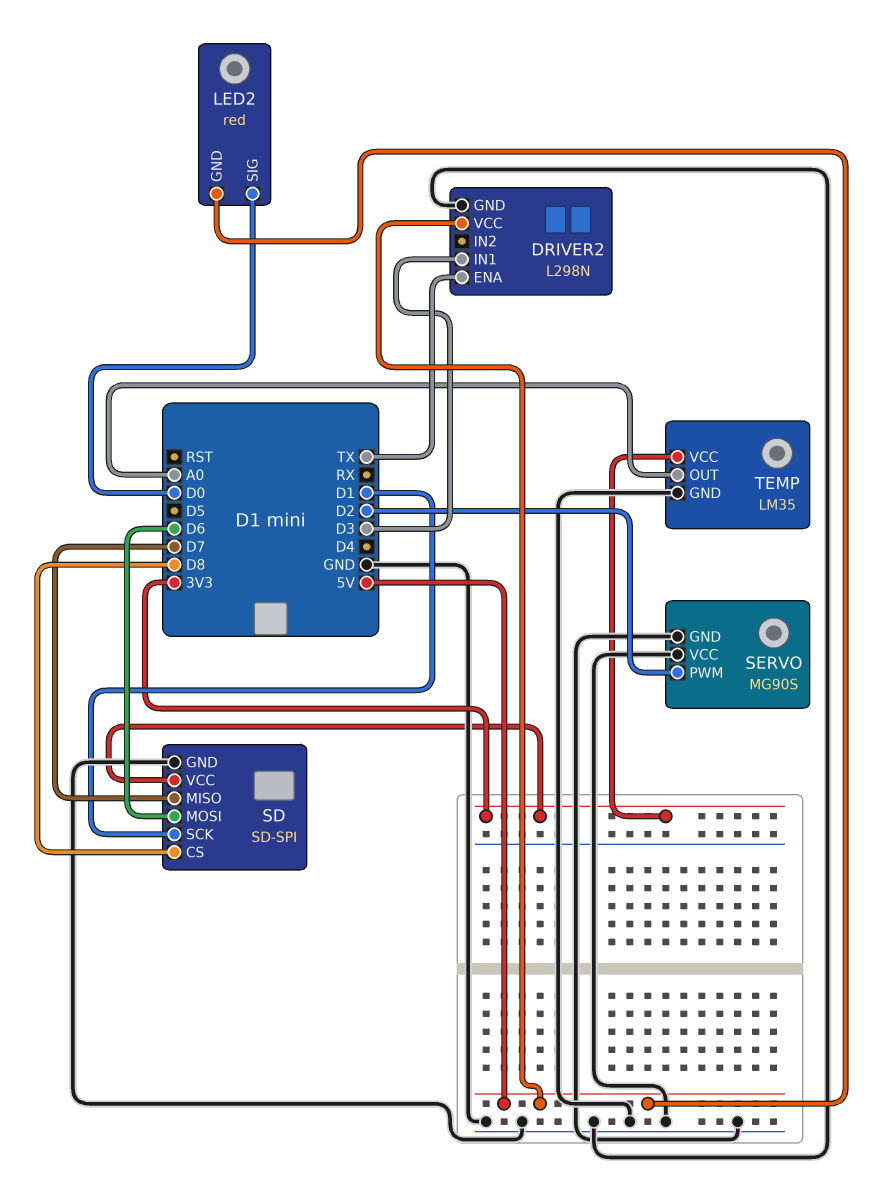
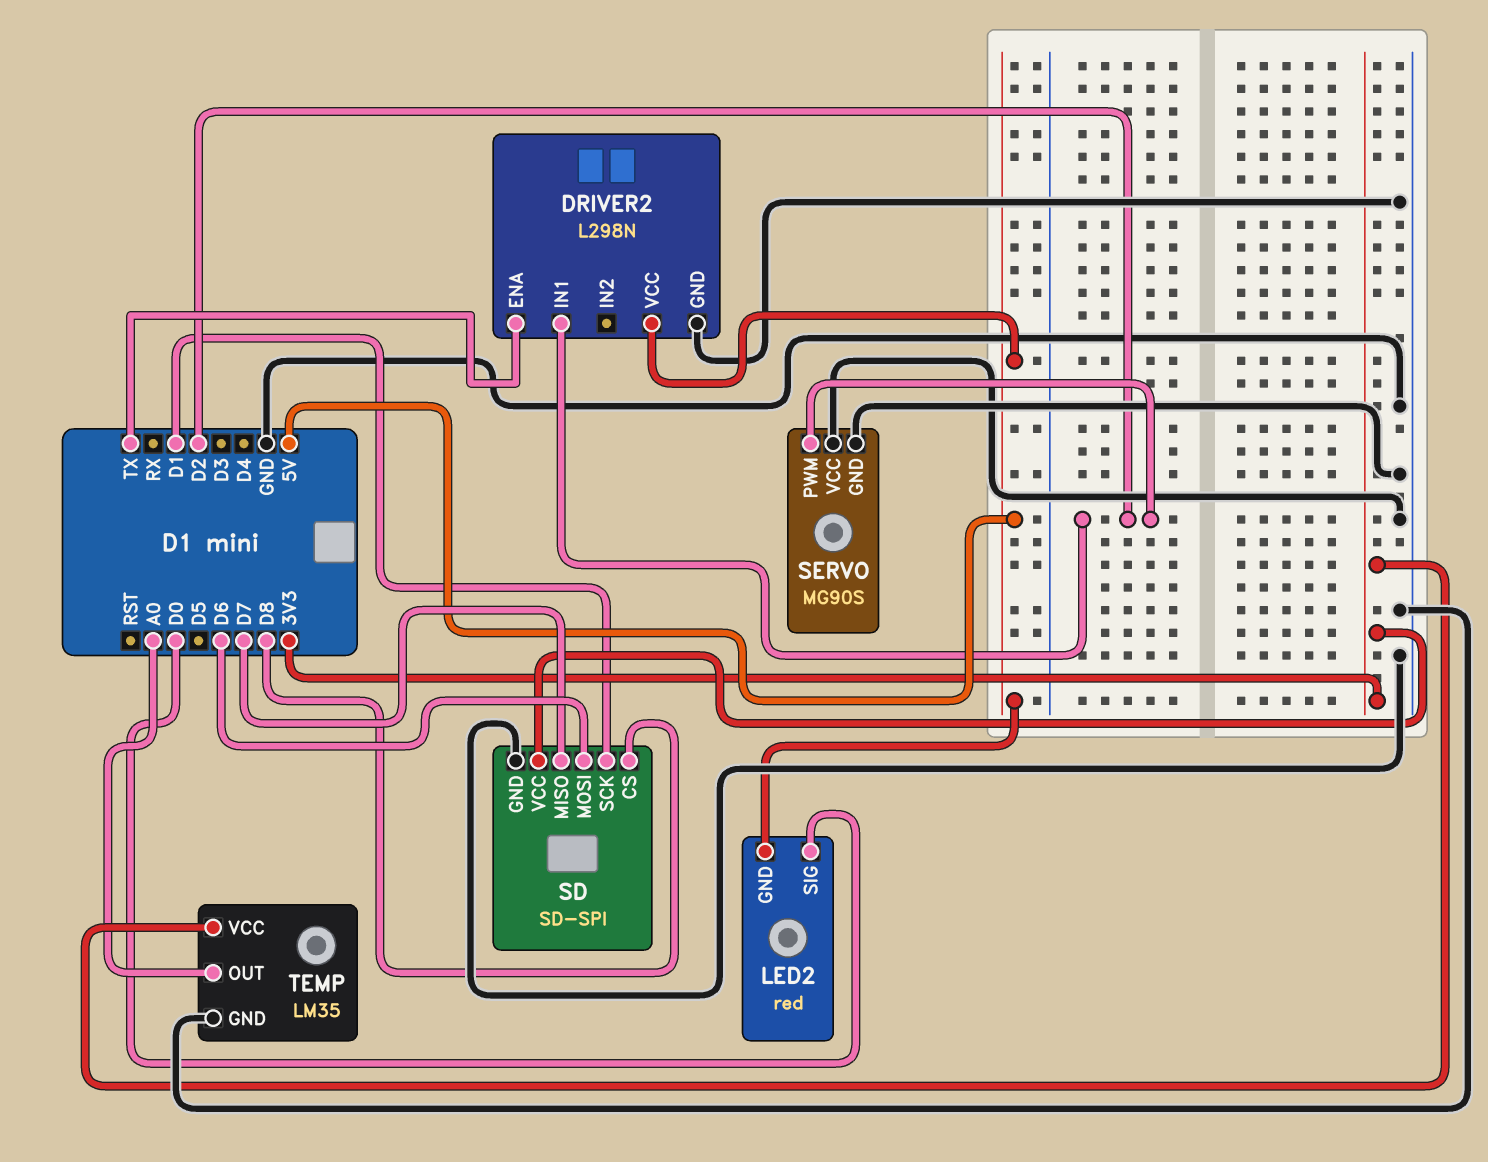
DRIVER2 pin IN1: D3 -> D2

